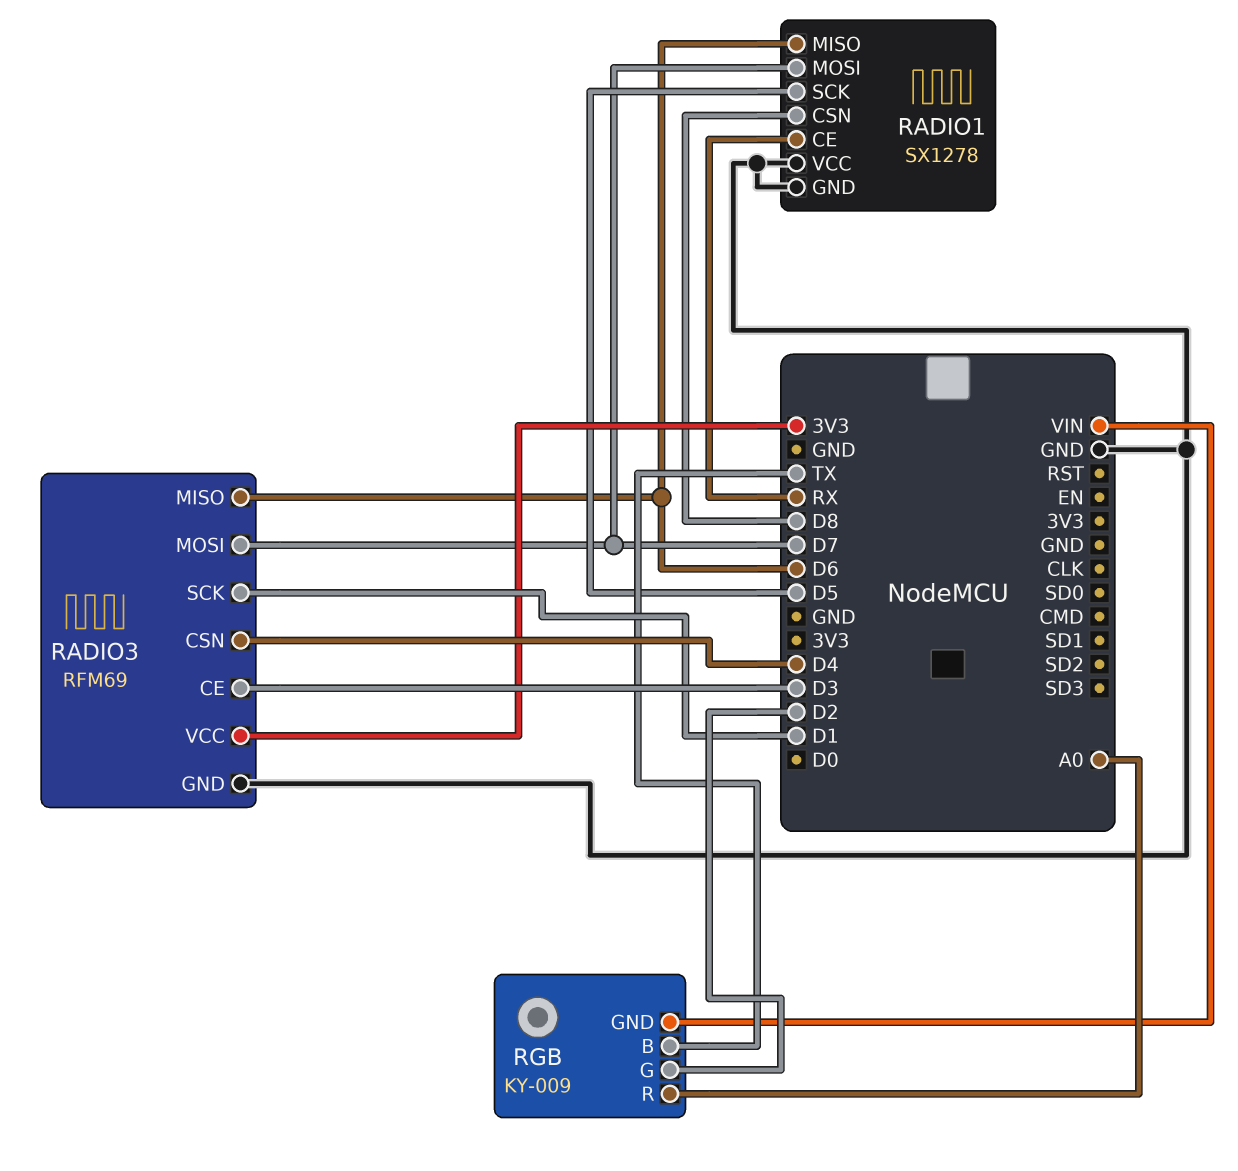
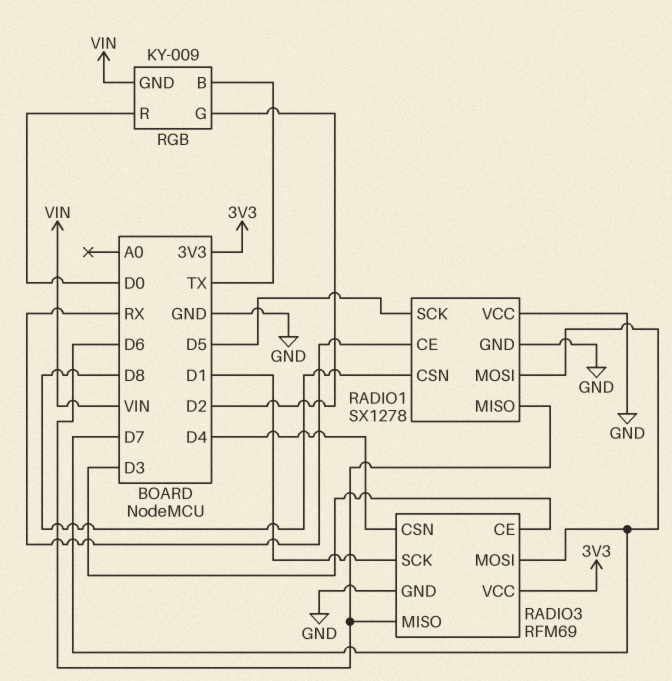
RGB pin R: A0 -> D0

